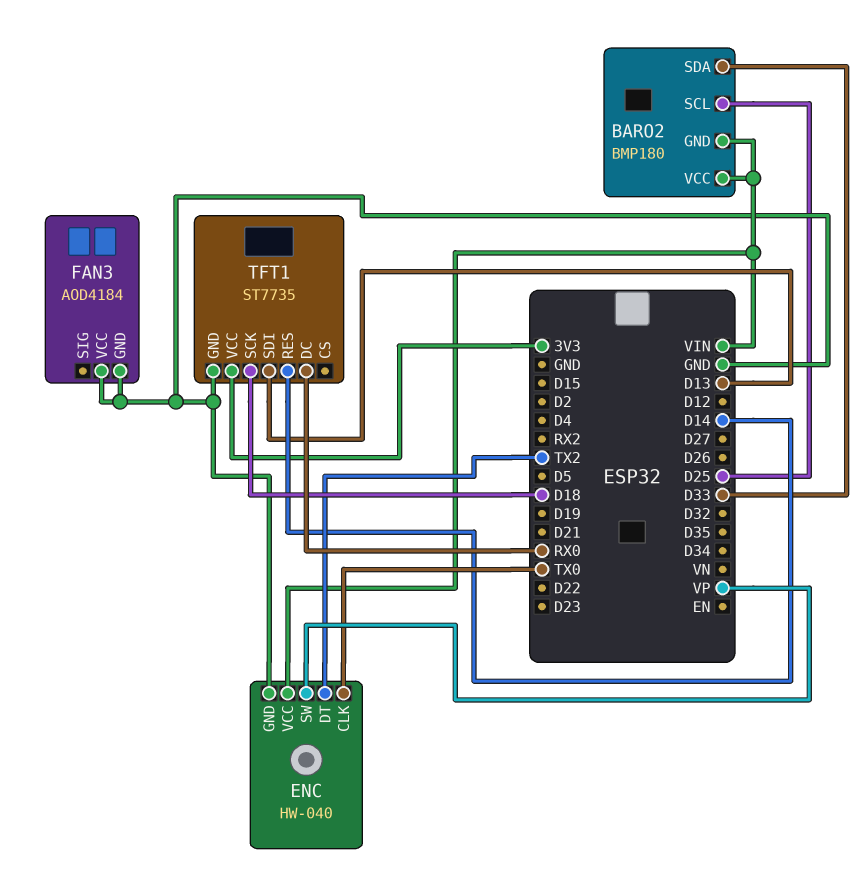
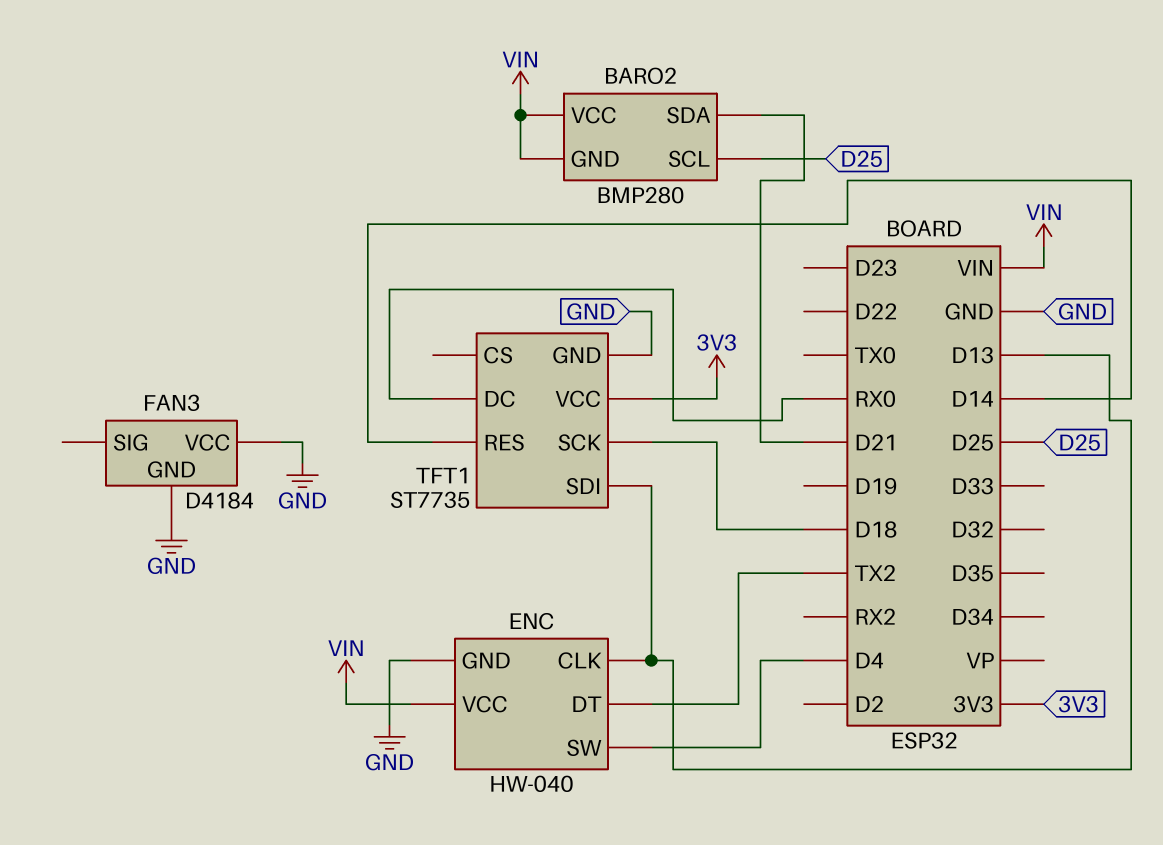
BARO2: BMP180 -> BMP280
BARO2 pin SDA: D33 -> D21
ENC pin CLK: TX0 -> D13
ENC pin SW: VP -> D4
FAN3: AOD4184 -> D4184

